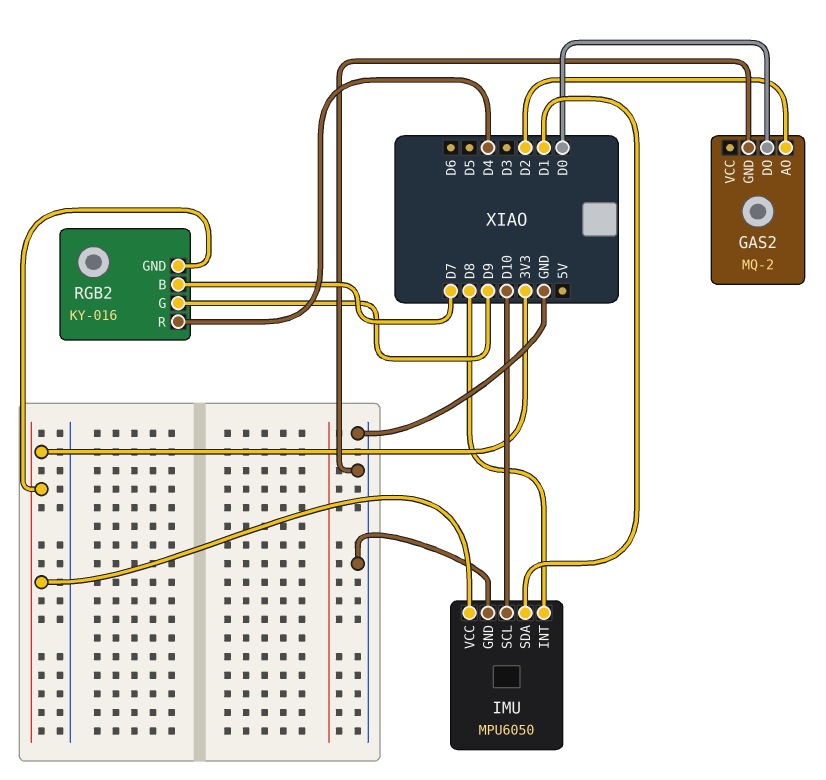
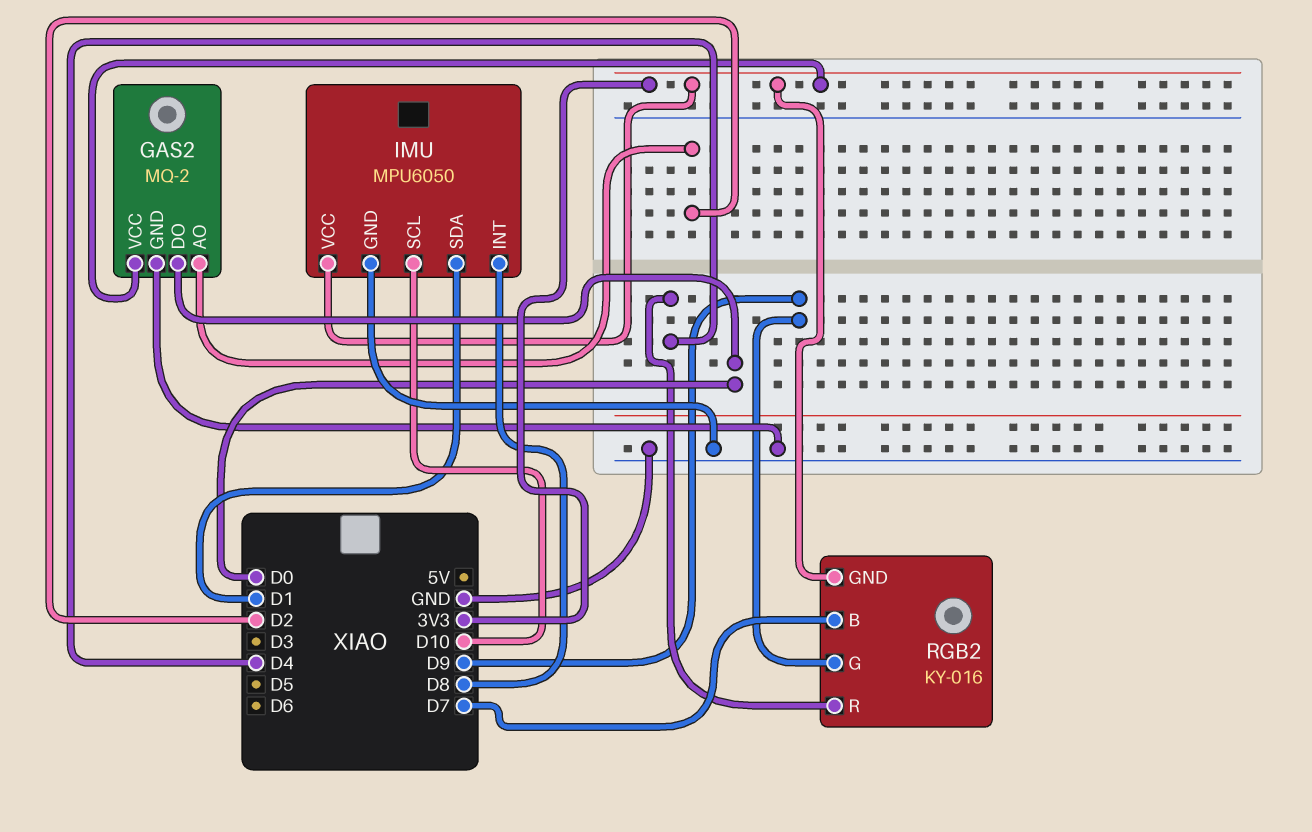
GAS2 pin VCC: none -> 3V3

